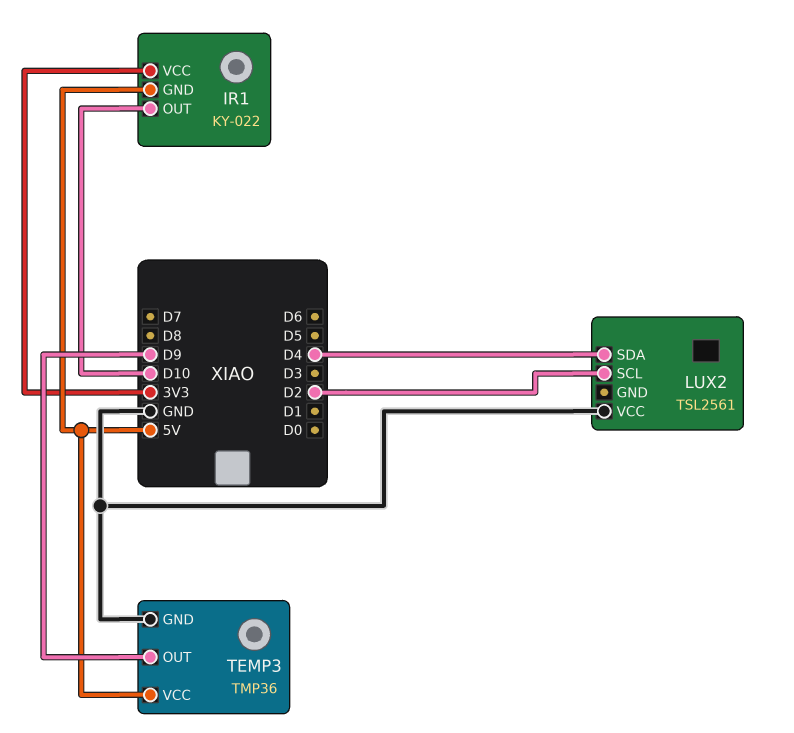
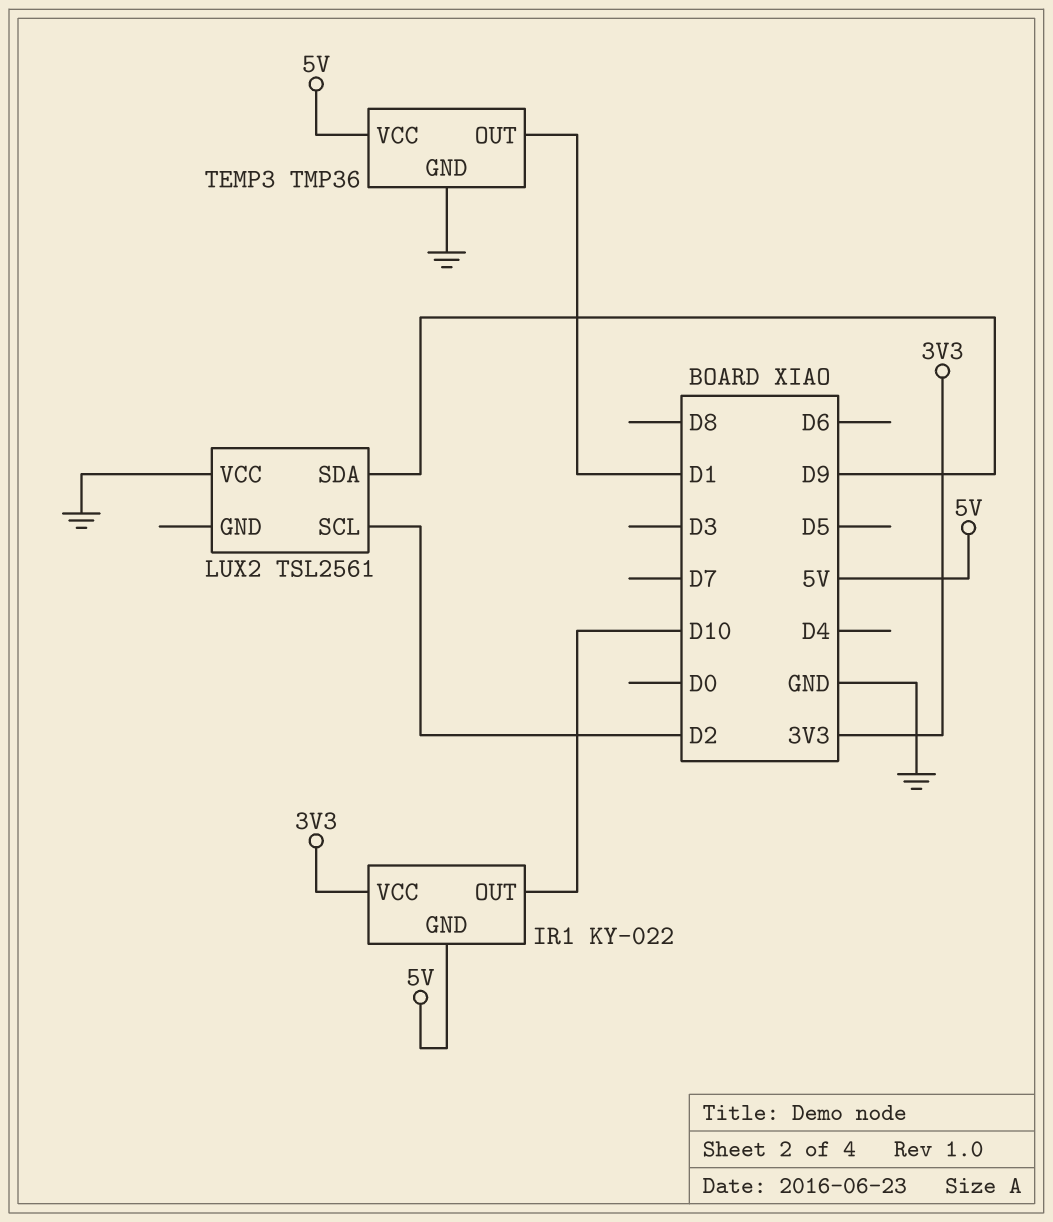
LUX2 pin SDA: D4 -> D9
TEMP3 pin OUT: D9 -> D1

